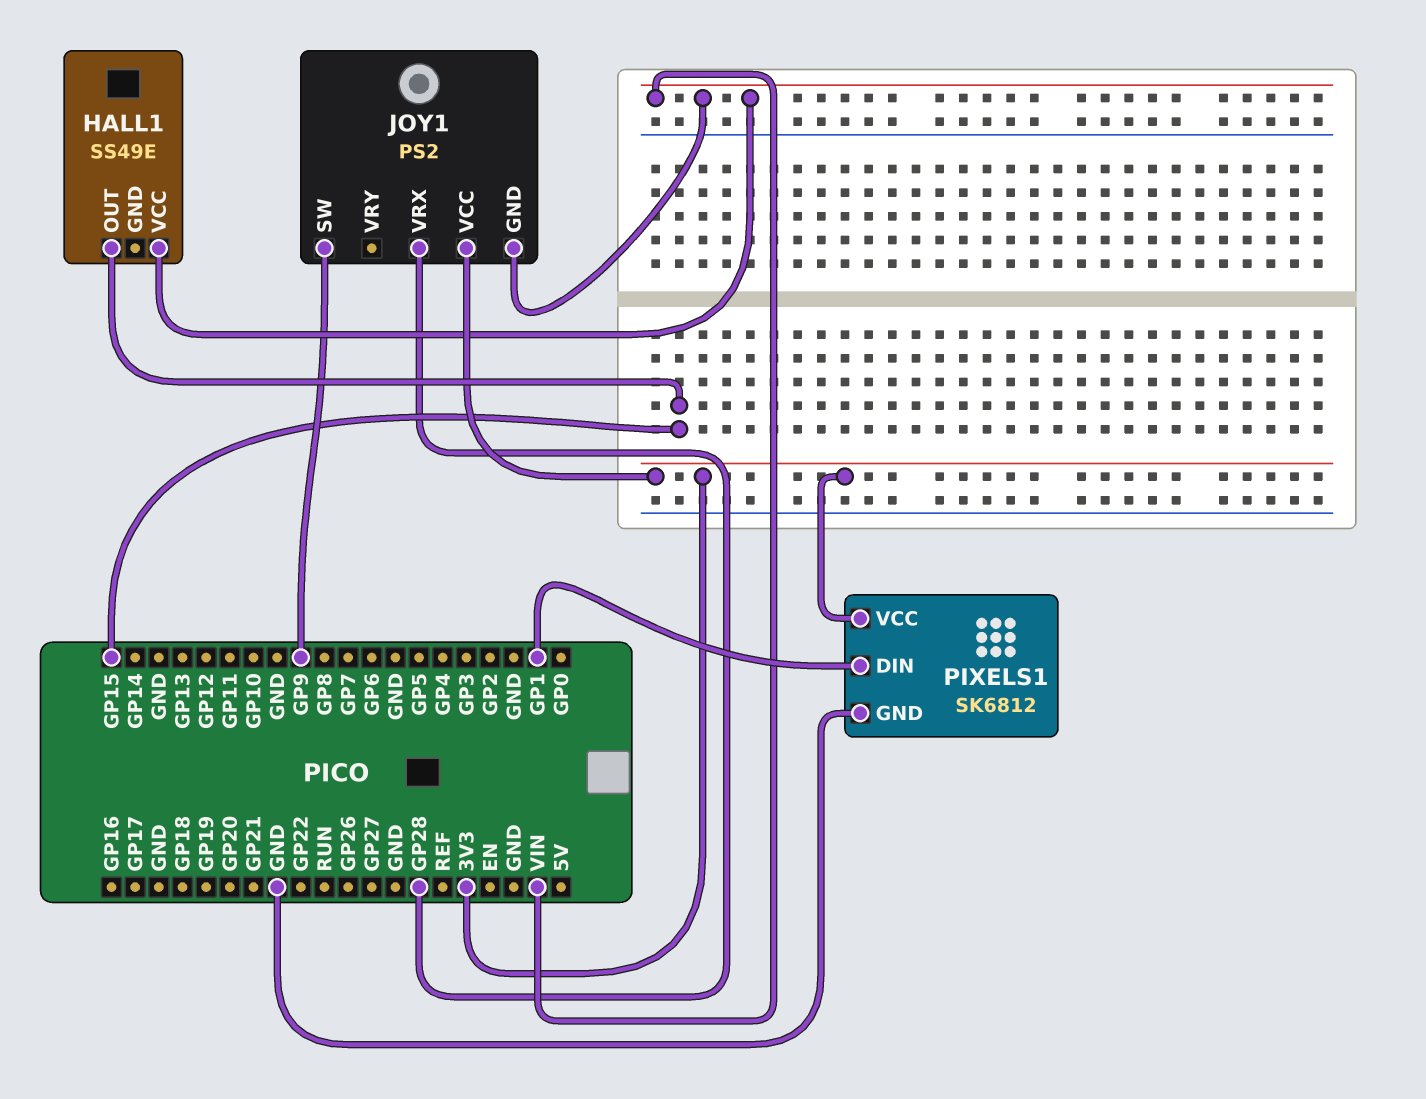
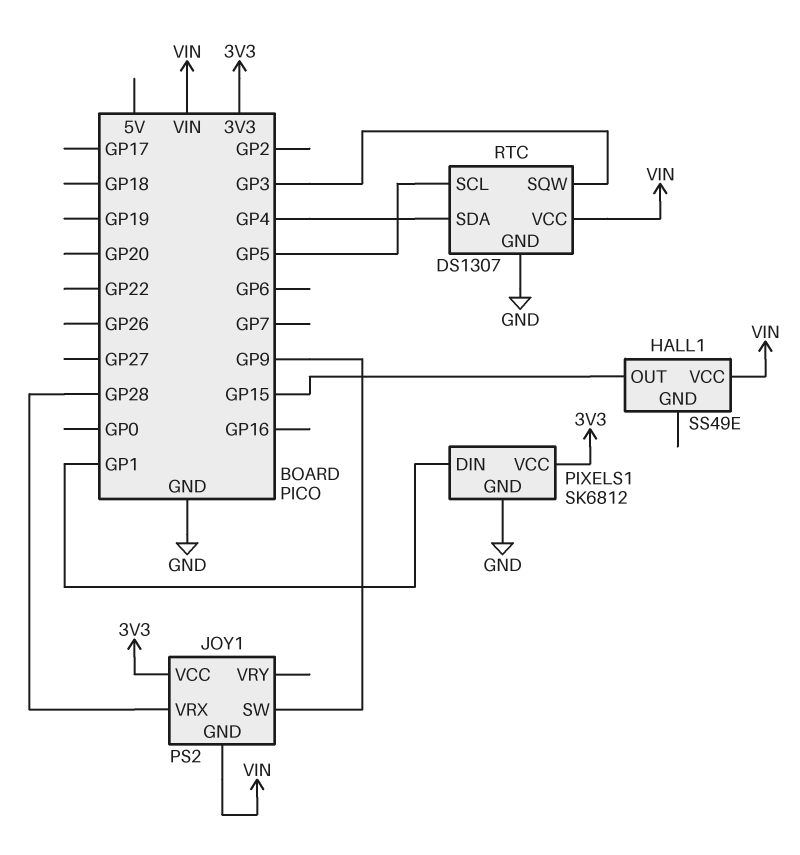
RTC: none -> DS1307
RTC pin GND: none -> GND
RTC pin SCL: none -> GP5
RTC pin SDA: none -> GP4
RTC pin SQW: none -> GP3
RTC pin VCC: none -> VIN

